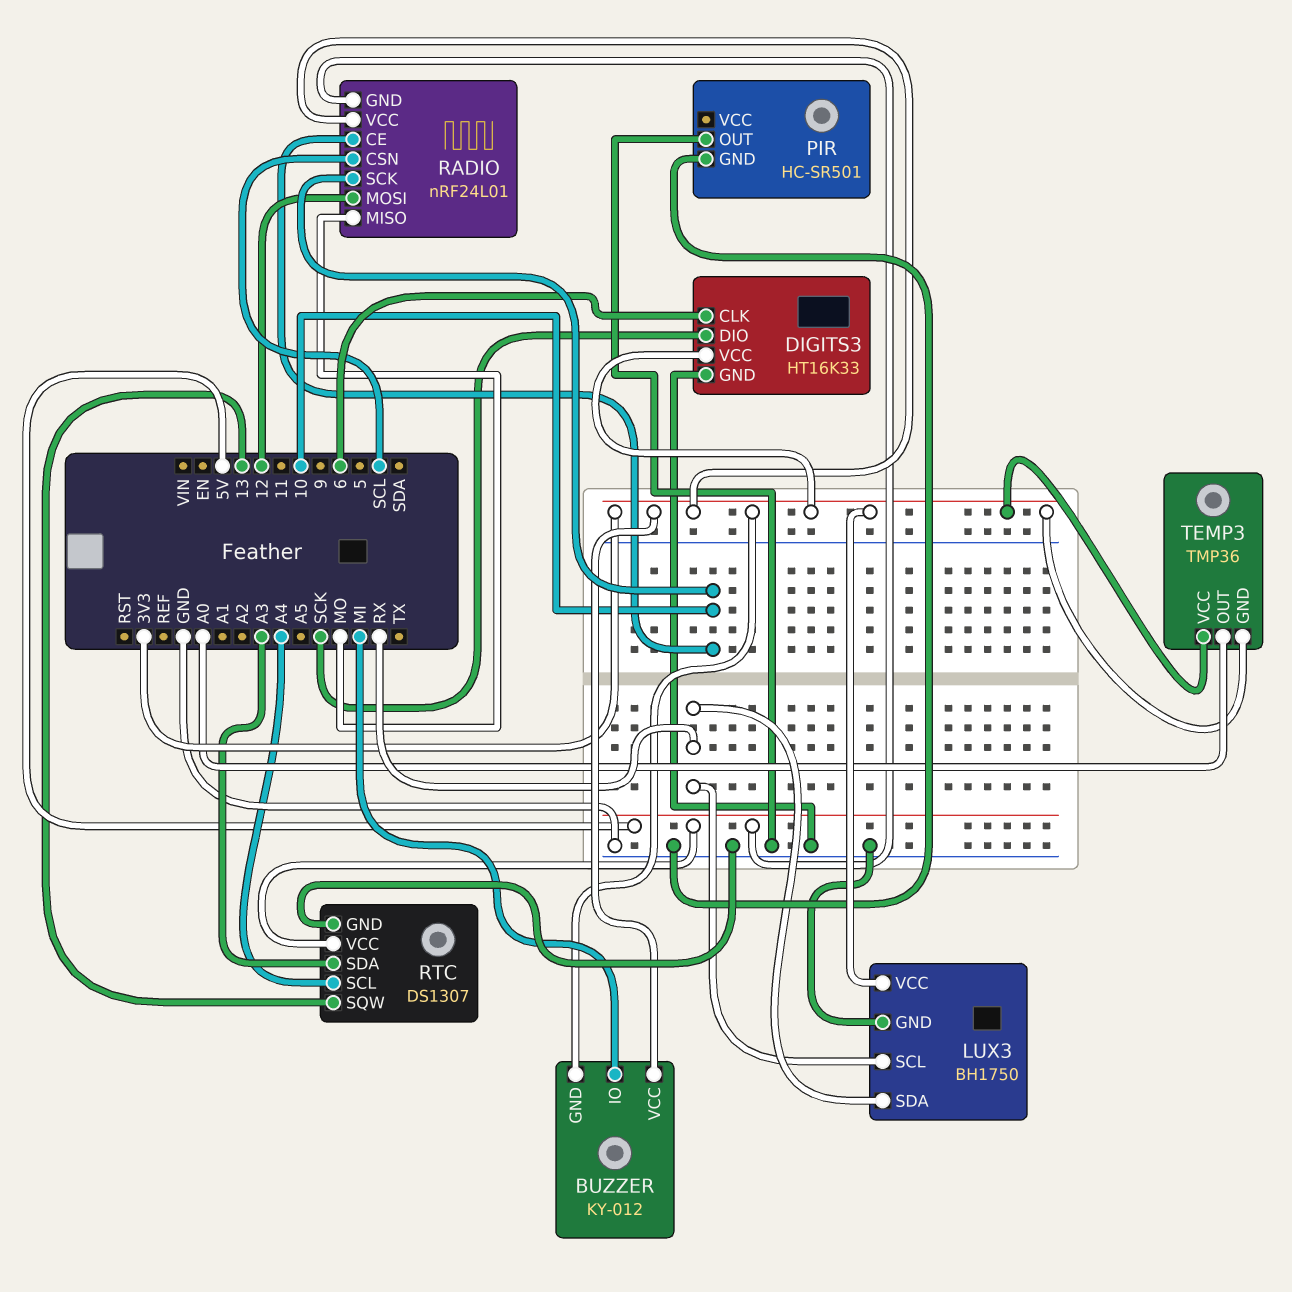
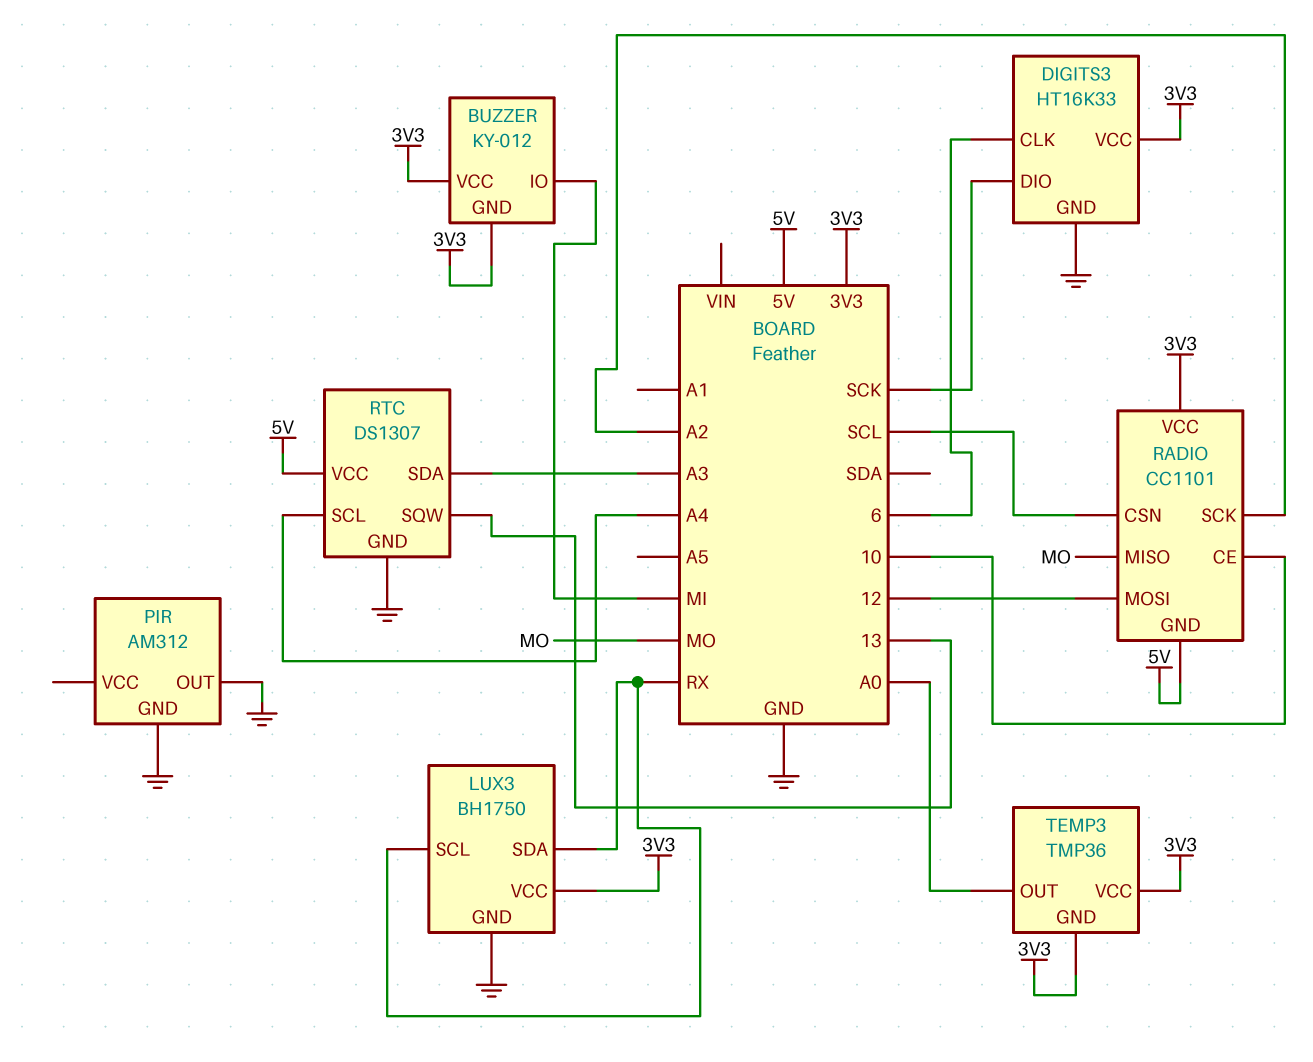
PIR: HC-SR501 -> AM312
RADIO: nRF24L01 -> CC1101
RADIO pin SCK: 10 -> A2

